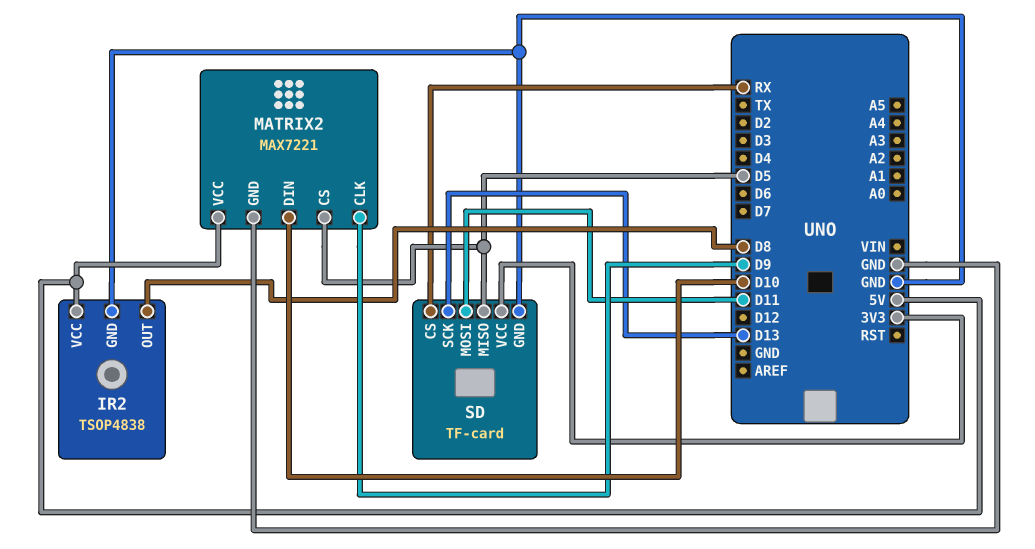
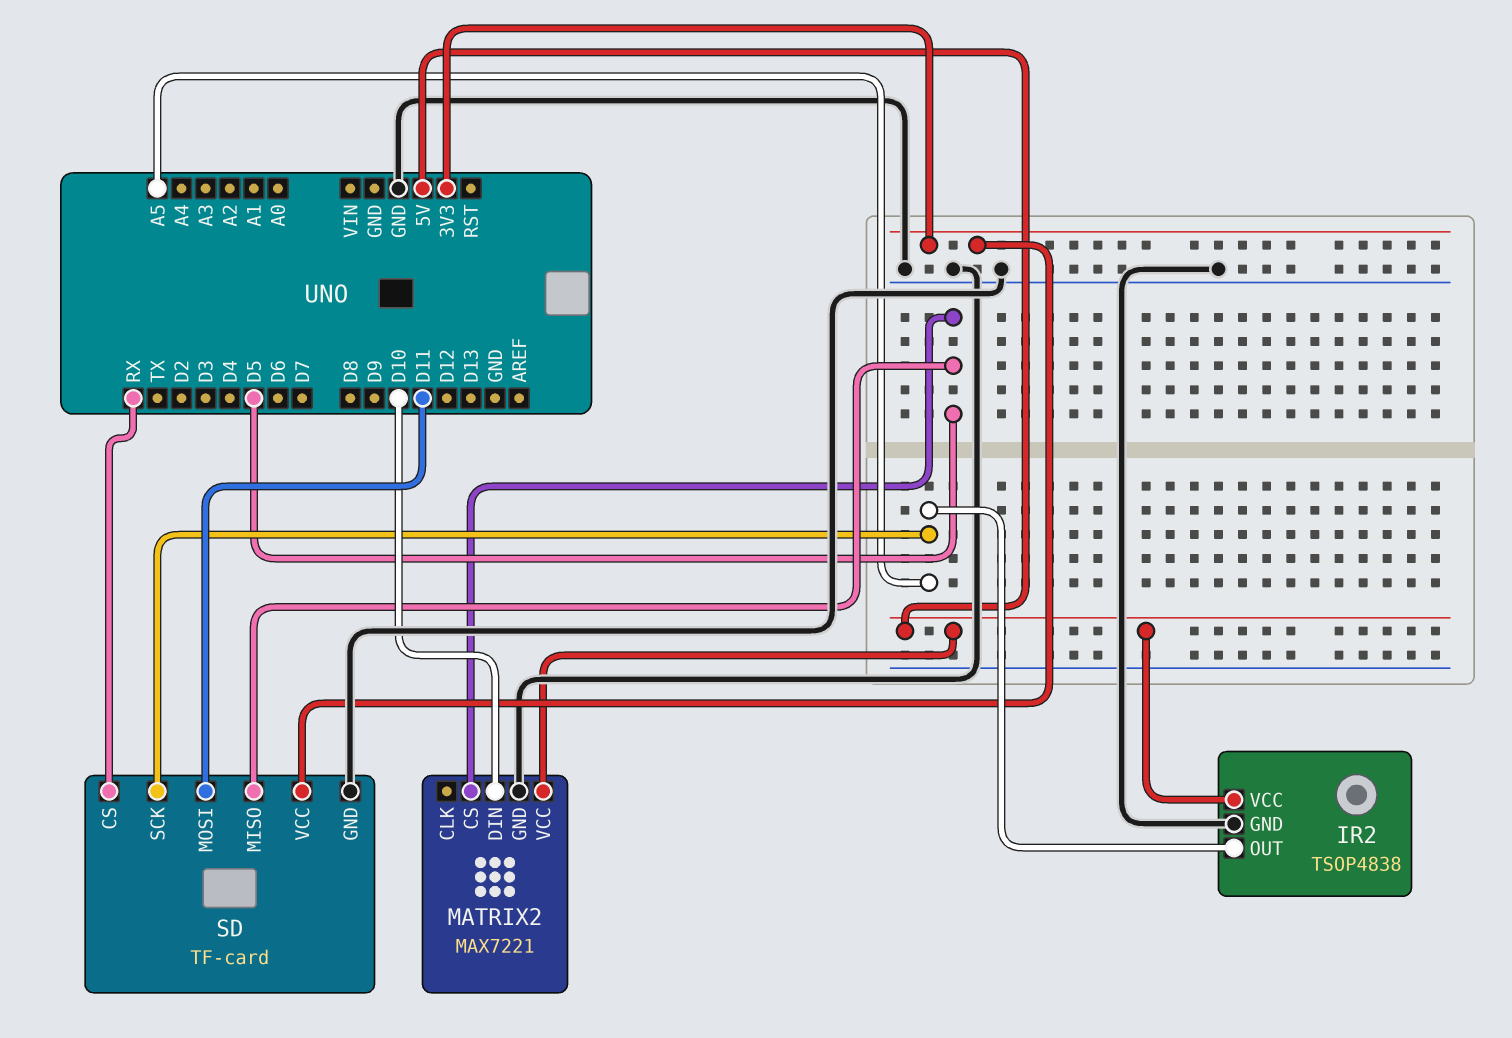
IR2 pin OUT: D8 -> A5
MATRIX2 pin CLK: D9 -> none
SD pin SCK: D13 -> A5

